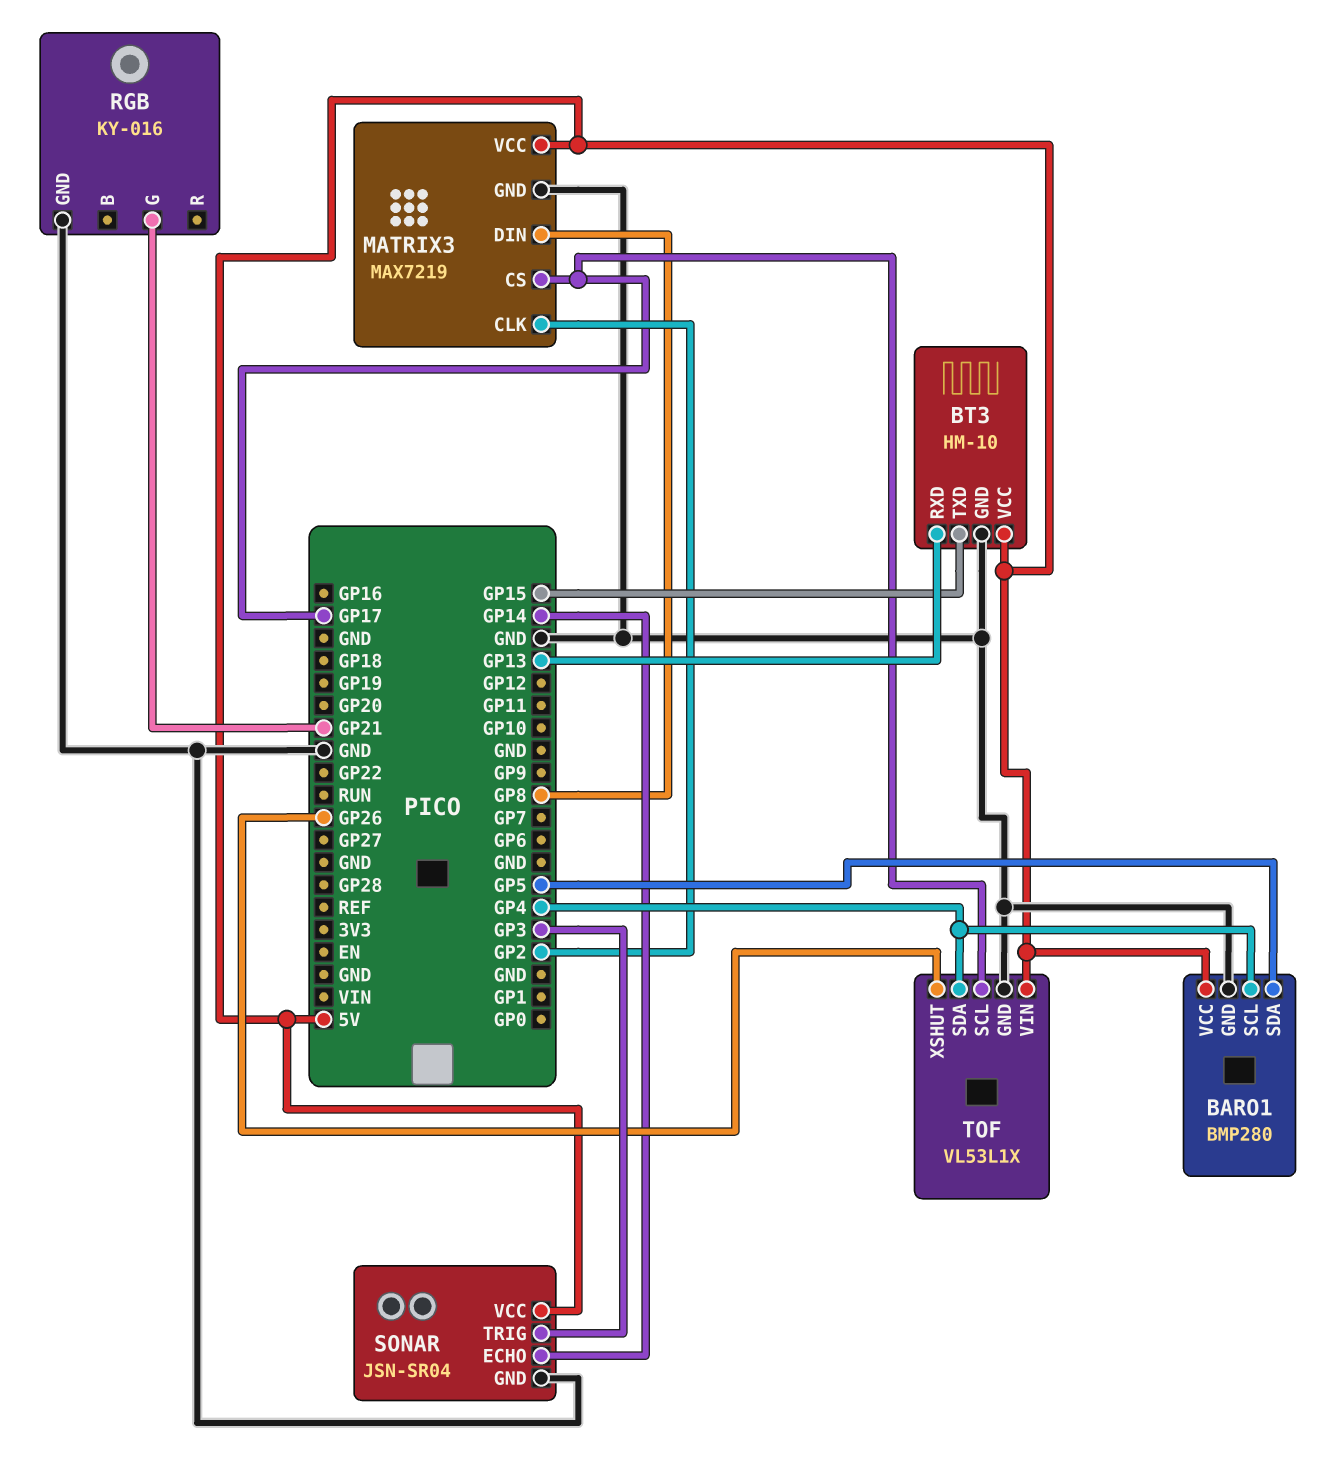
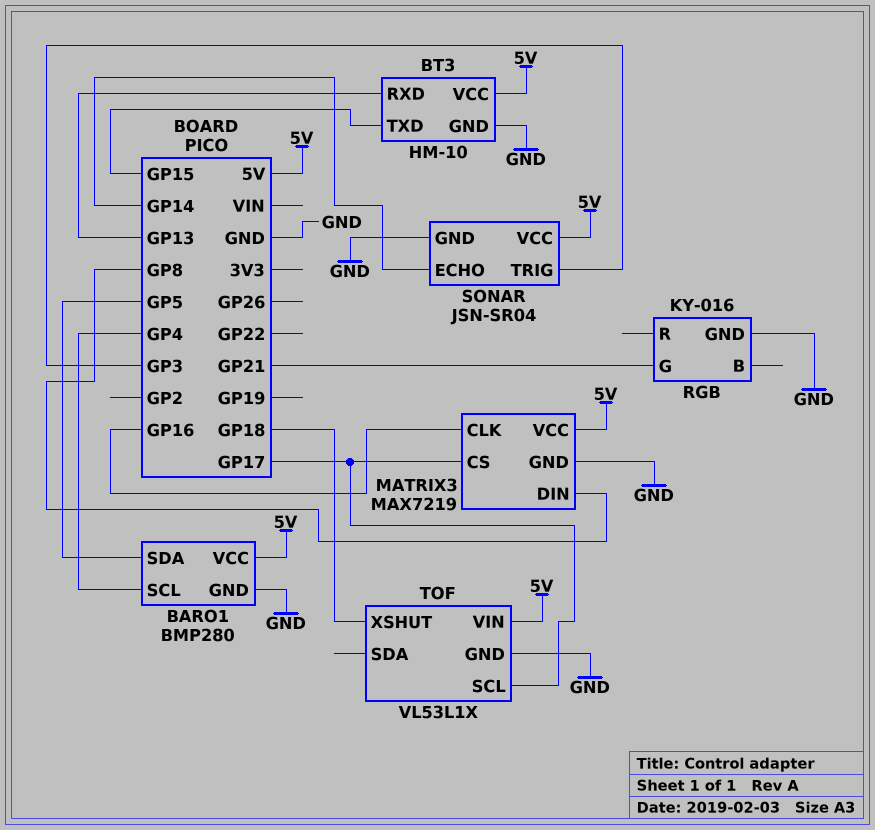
MATRIX3 pin CLK: GP2 -> GP16
TOF pin SDA: GP4 -> none
TOF pin XSHUT: GP26 -> GP18

